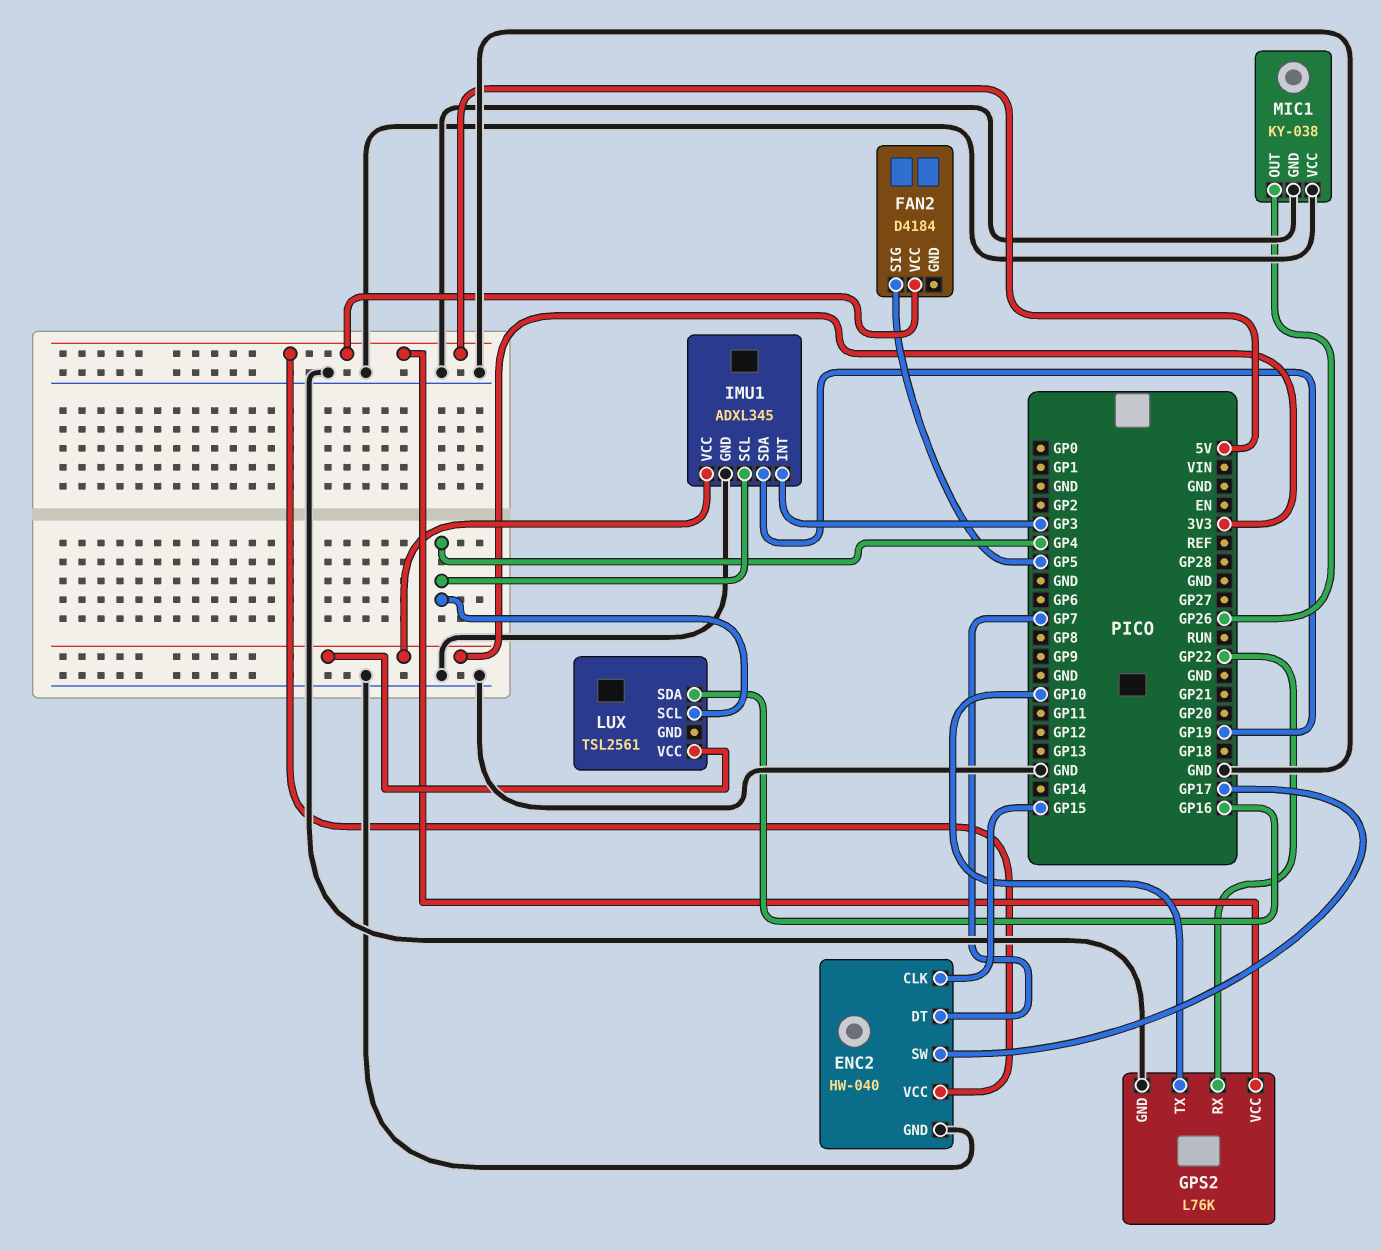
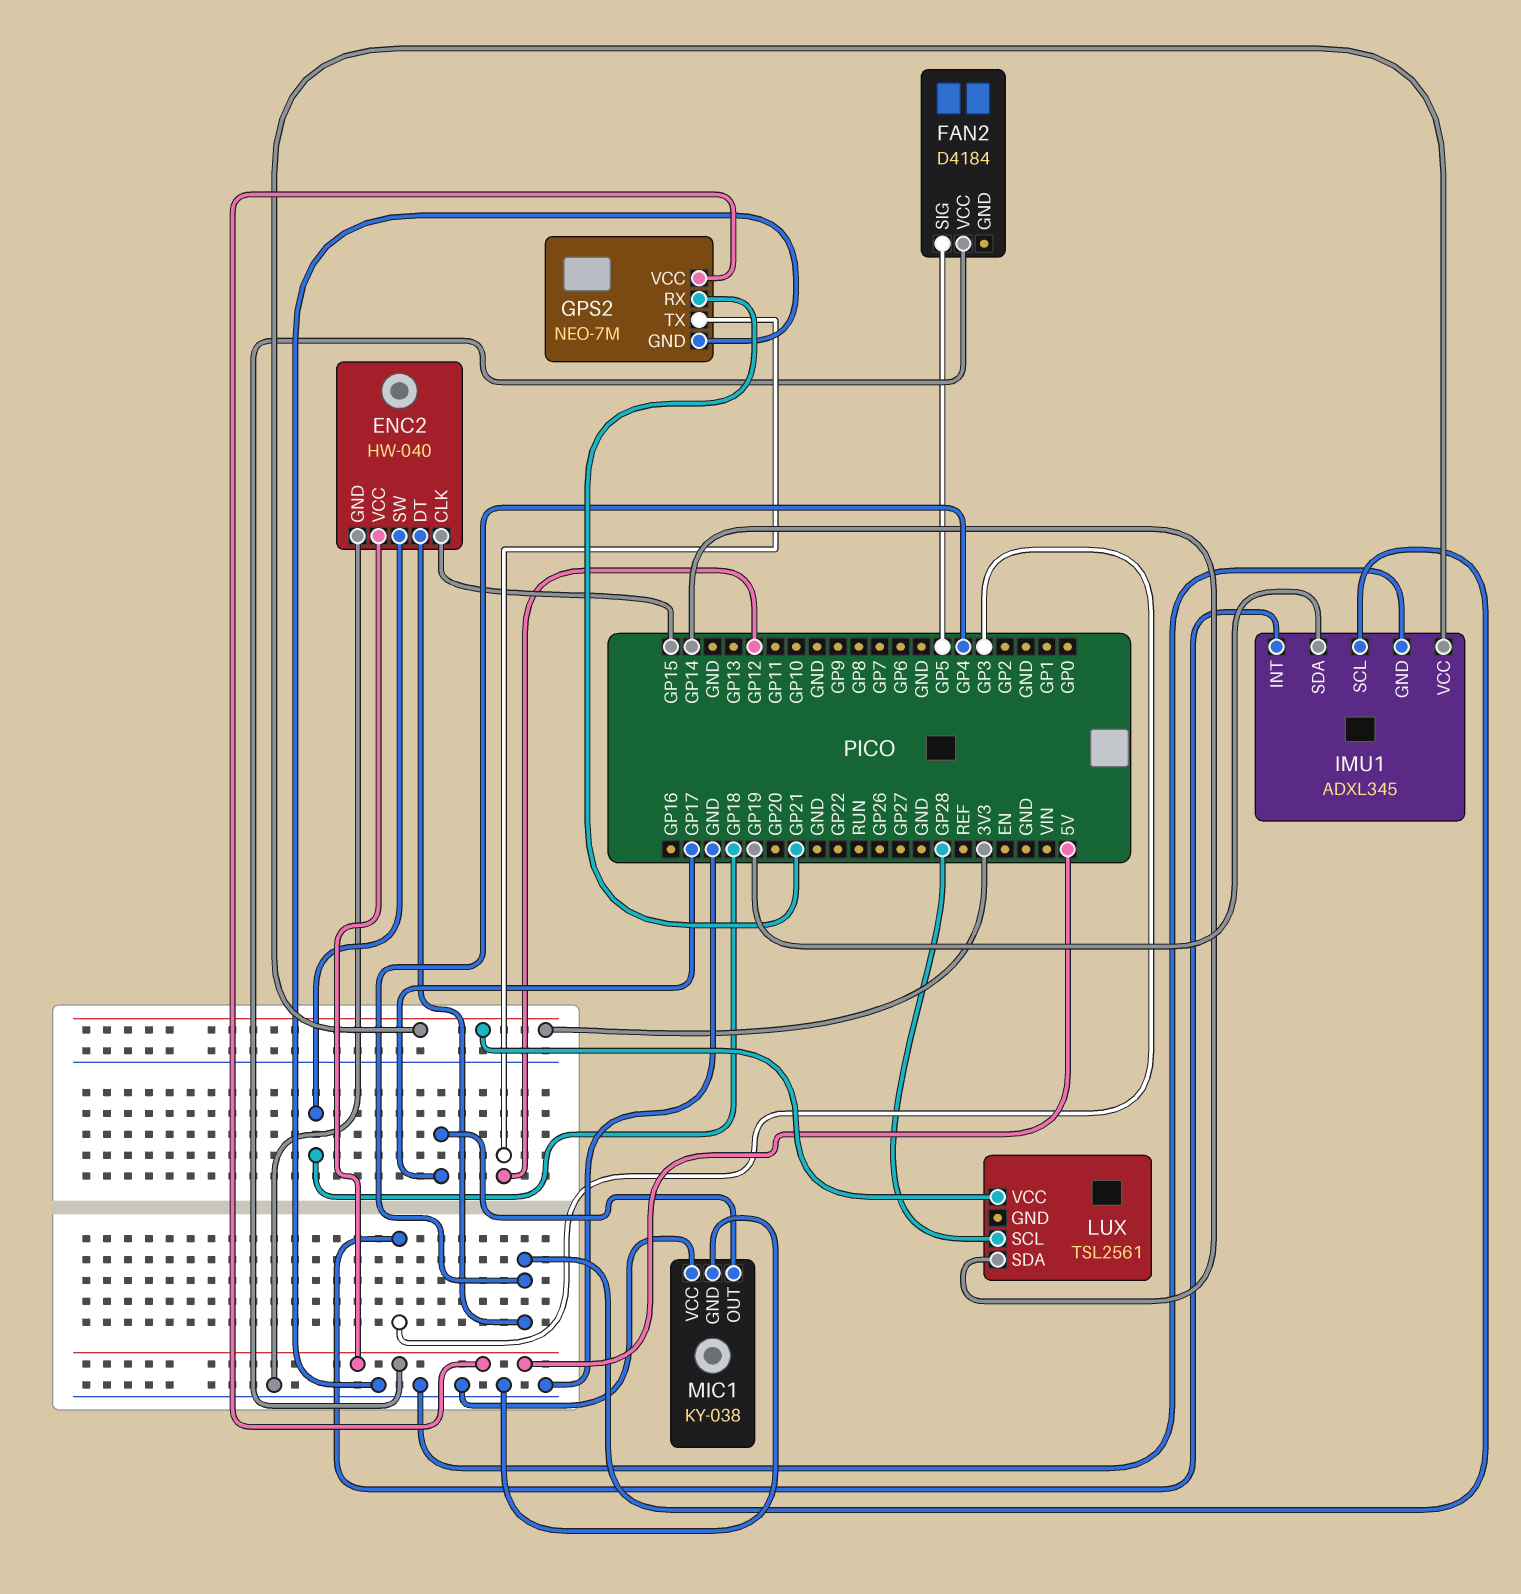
ENC2 pin DT: GP7 -> GP4
ENC2 pin SW: GP17 -> GP18
GPS2: L76K -> NEO-7M
GPS2 pin RX: GP22 -> GP21
GPS2 pin TX: GP10 -> GP12
LUX pin SCL: GP4 -> GP28
LUX pin SDA: GP16 -> GP14
MIC1 pin OUT: GP26 -> GP17

